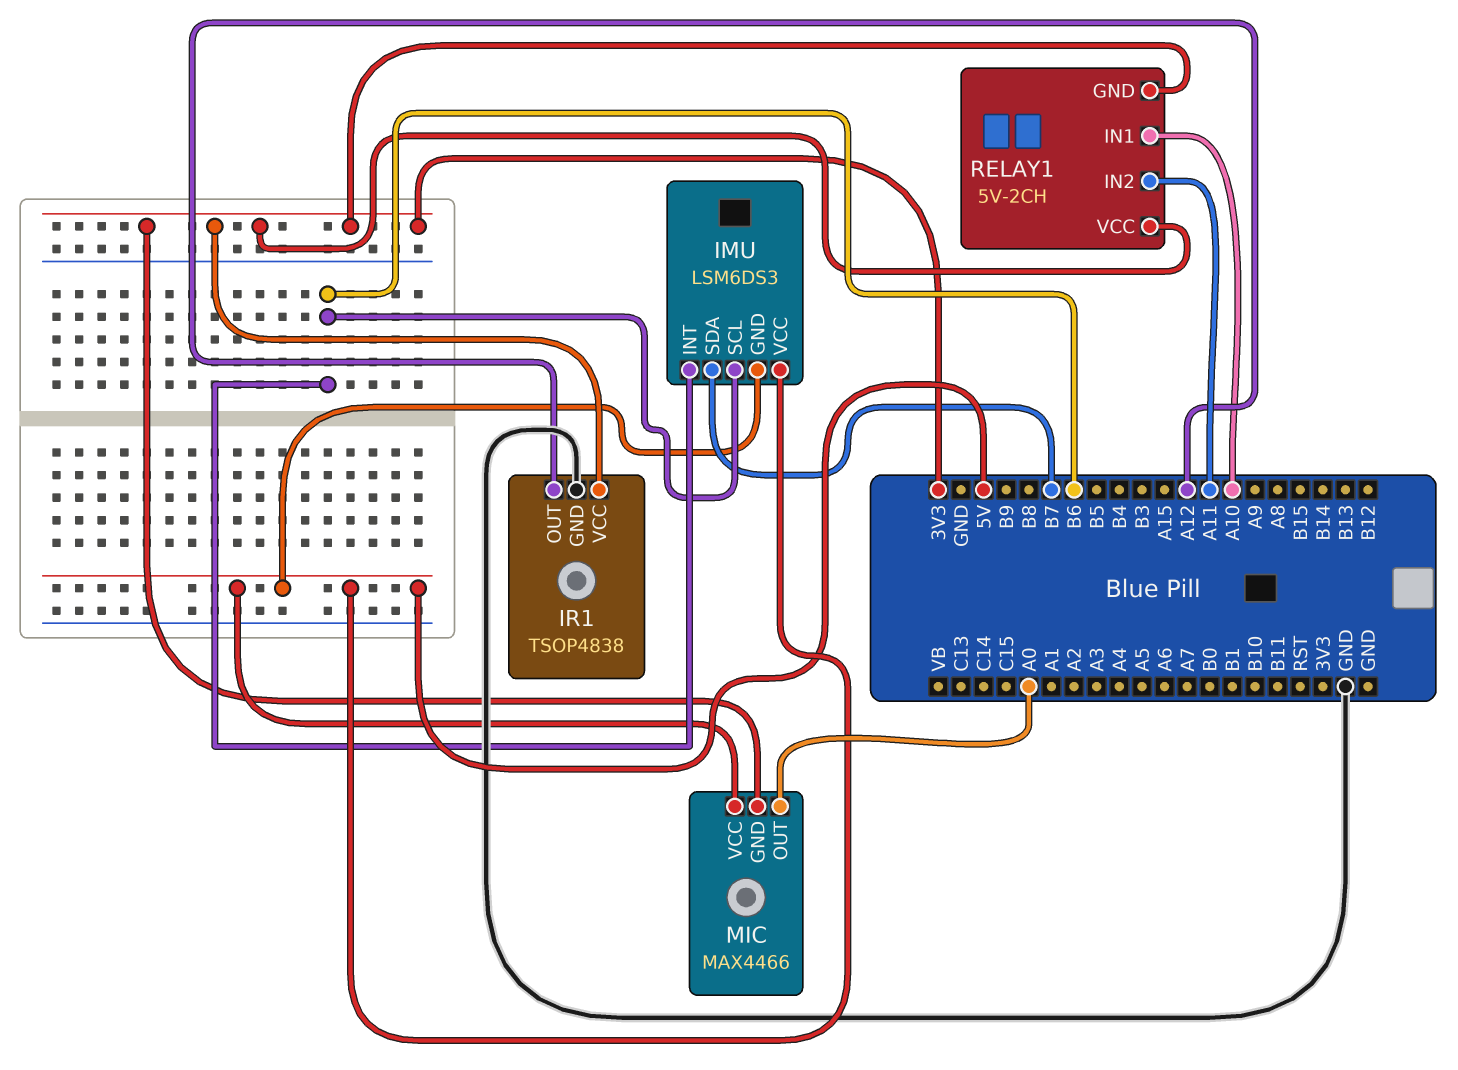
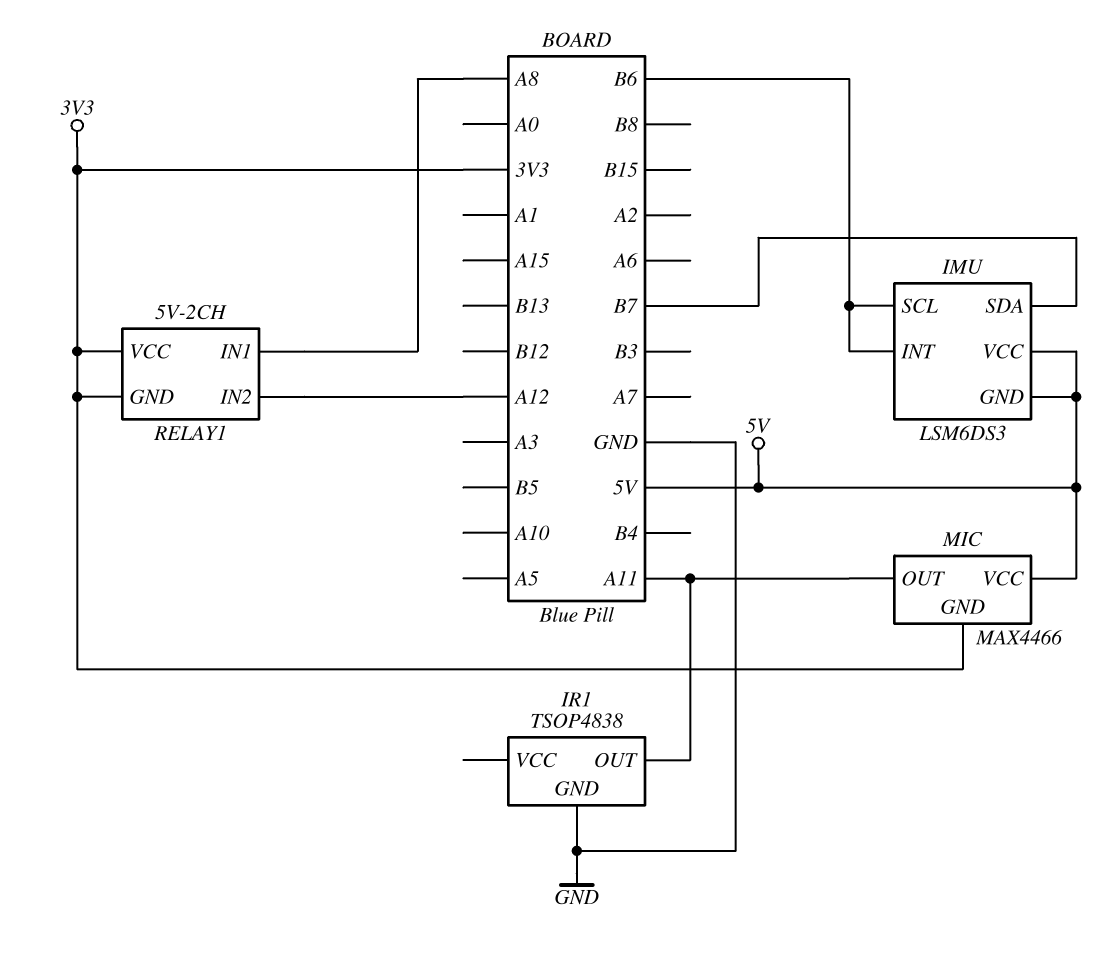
IR1 pin OUT: A12 -> A11
IR1 pin VCC: 3V3 -> none
MIC pin OUT: A0 -> A11
RELAY1 pin IN1: A10 -> A8
RELAY1 pin IN2: A11 -> A12

